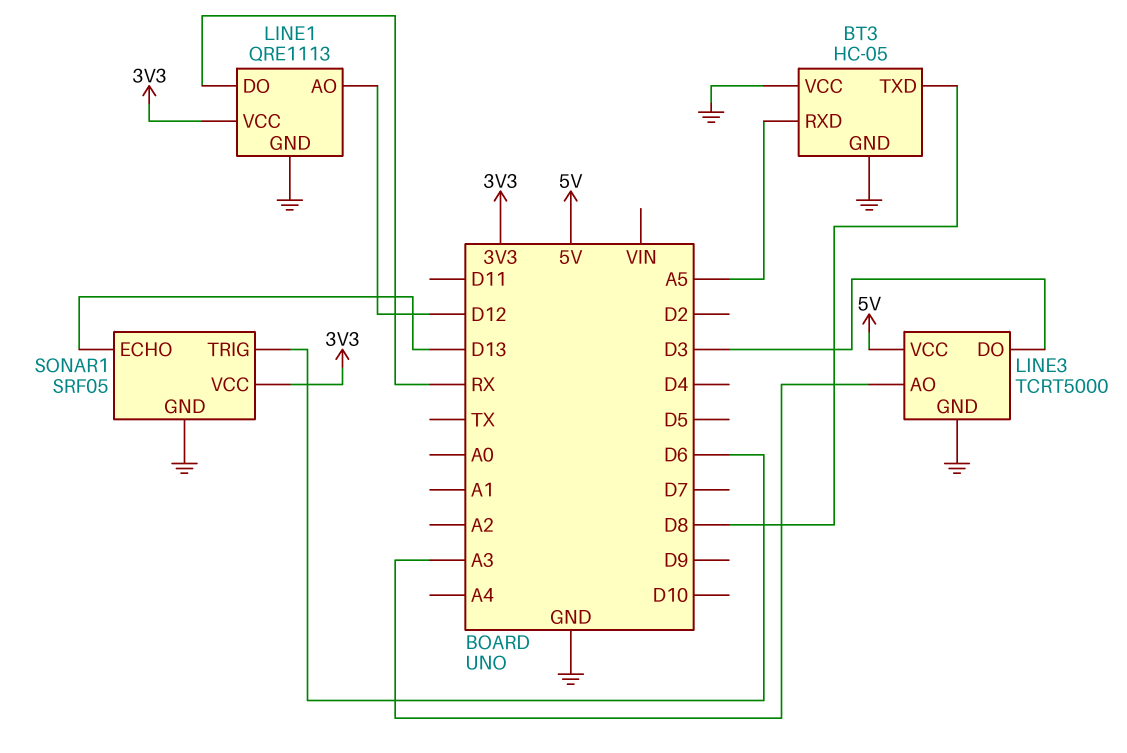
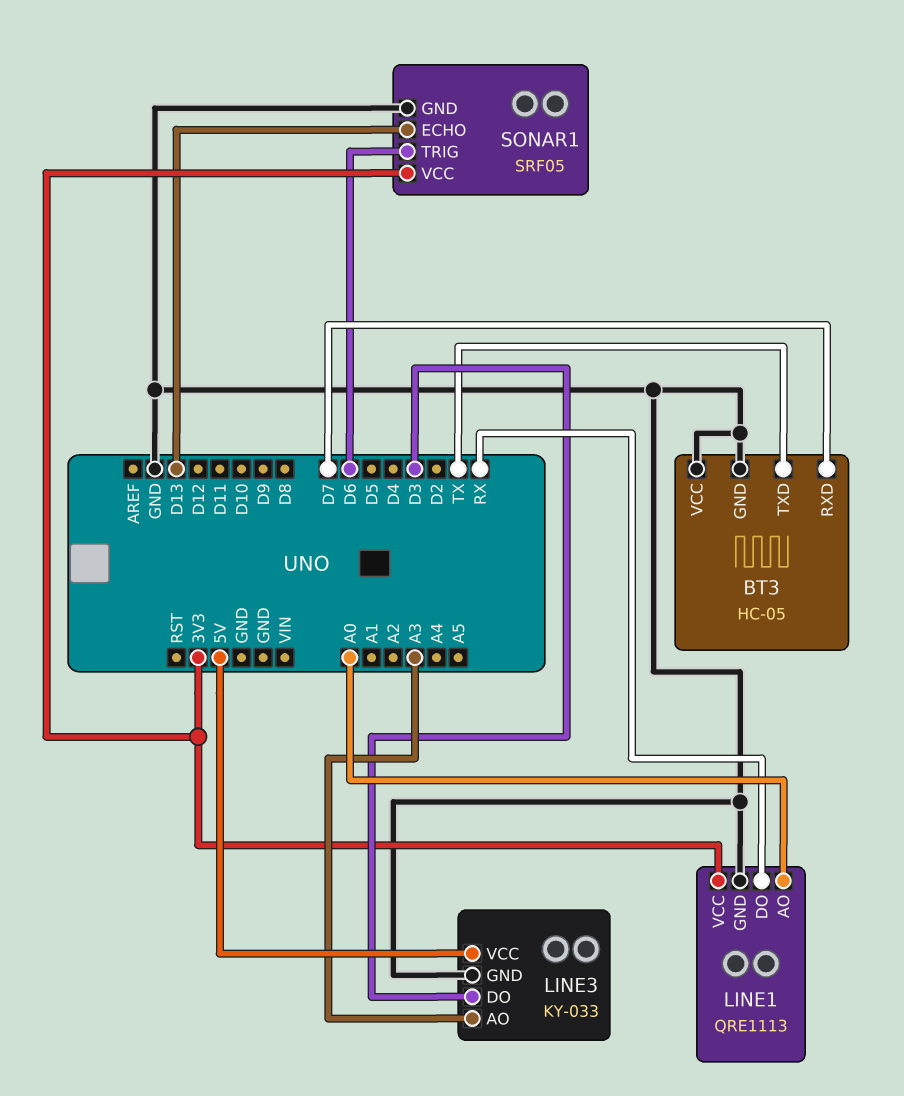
BT3 pin RXD: A5 -> D7
BT3 pin TXD: D8 -> TX
LINE1 pin AO: D12 -> A0
LINE3: TCRT5000 -> KY-033

